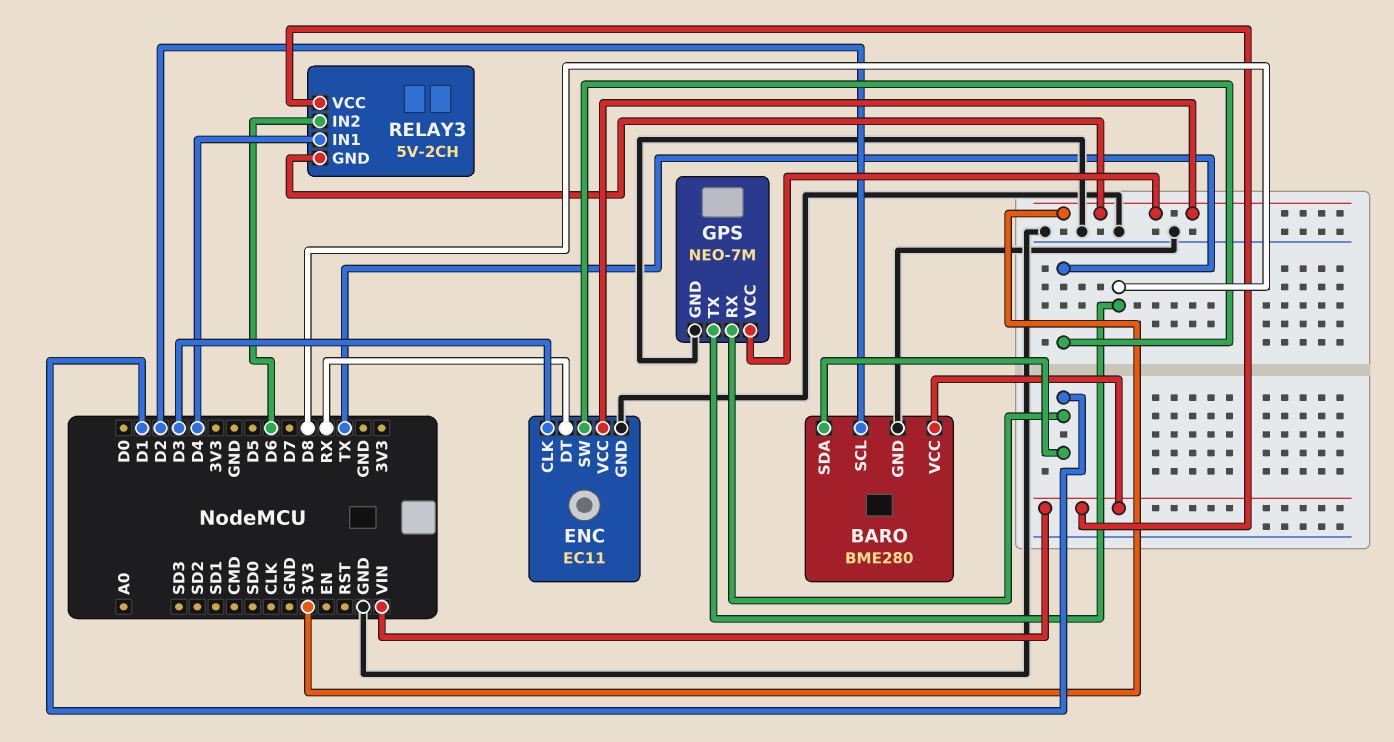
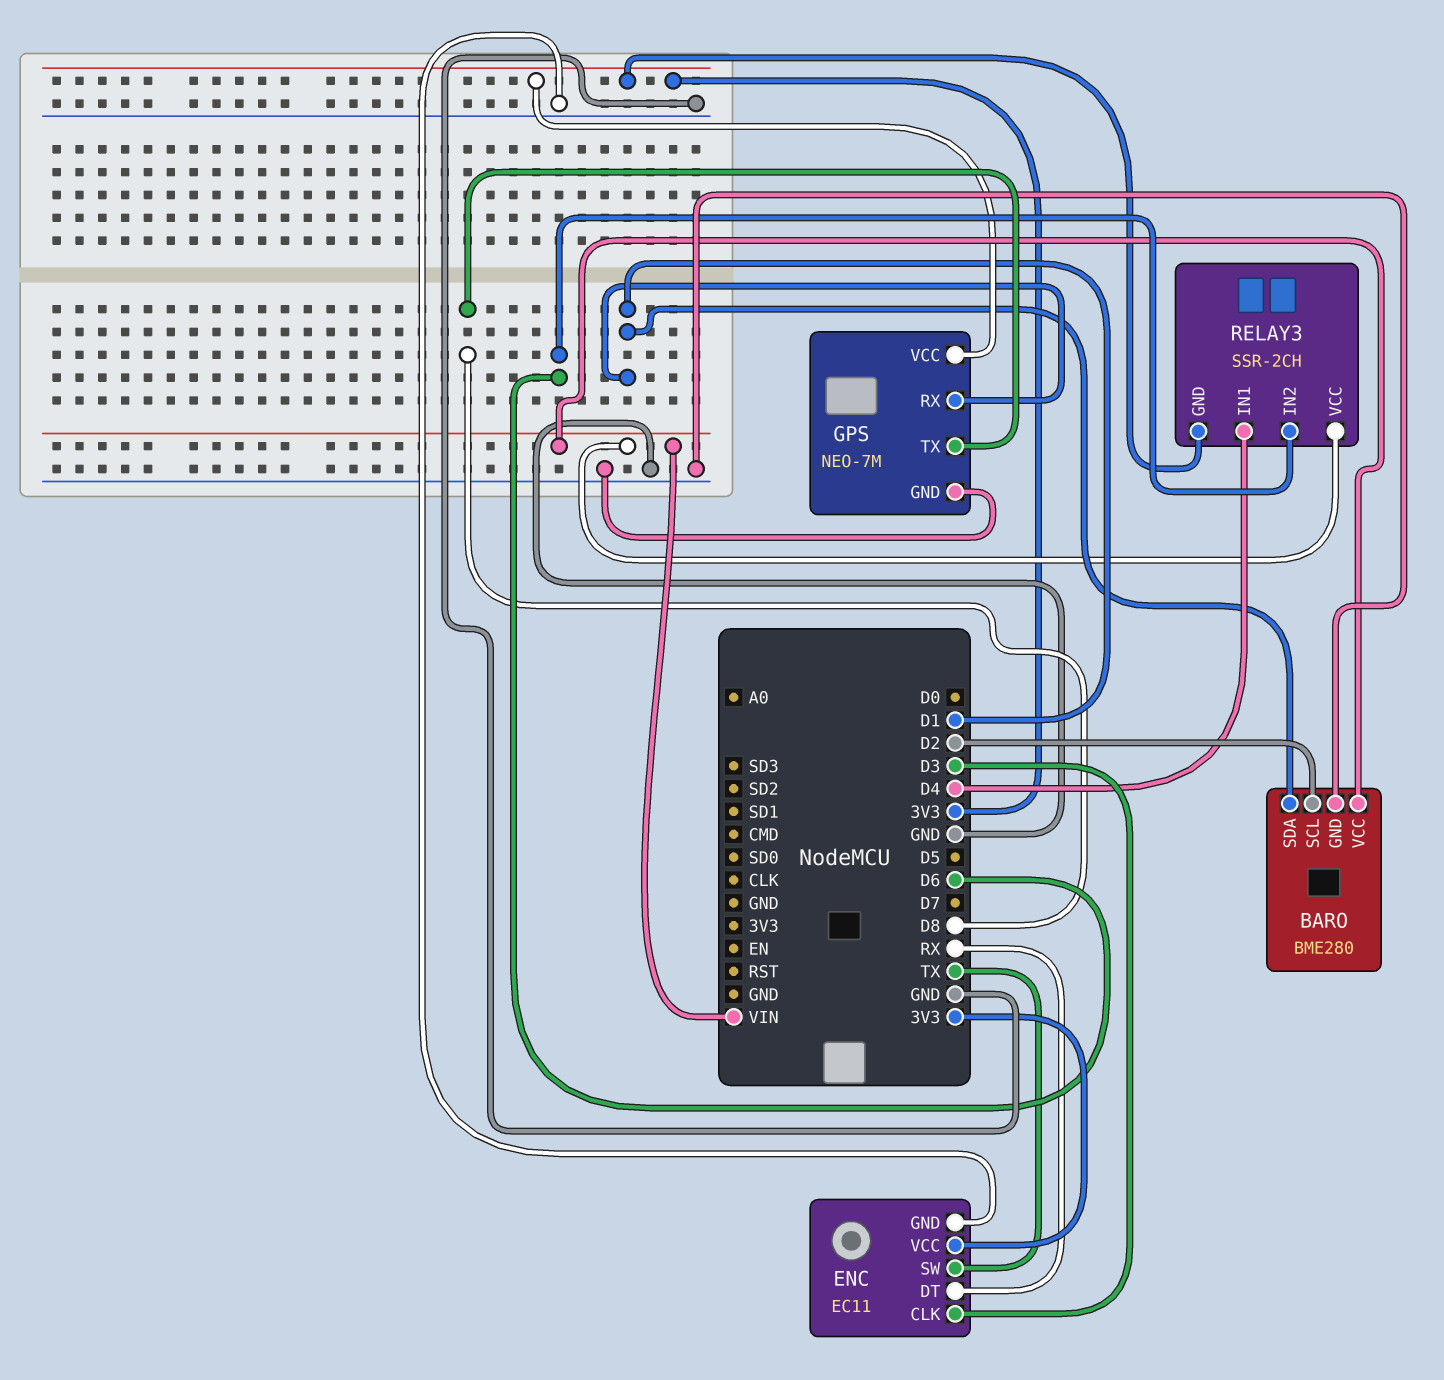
RELAY3: 5V-2CH -> SSR-2CH

